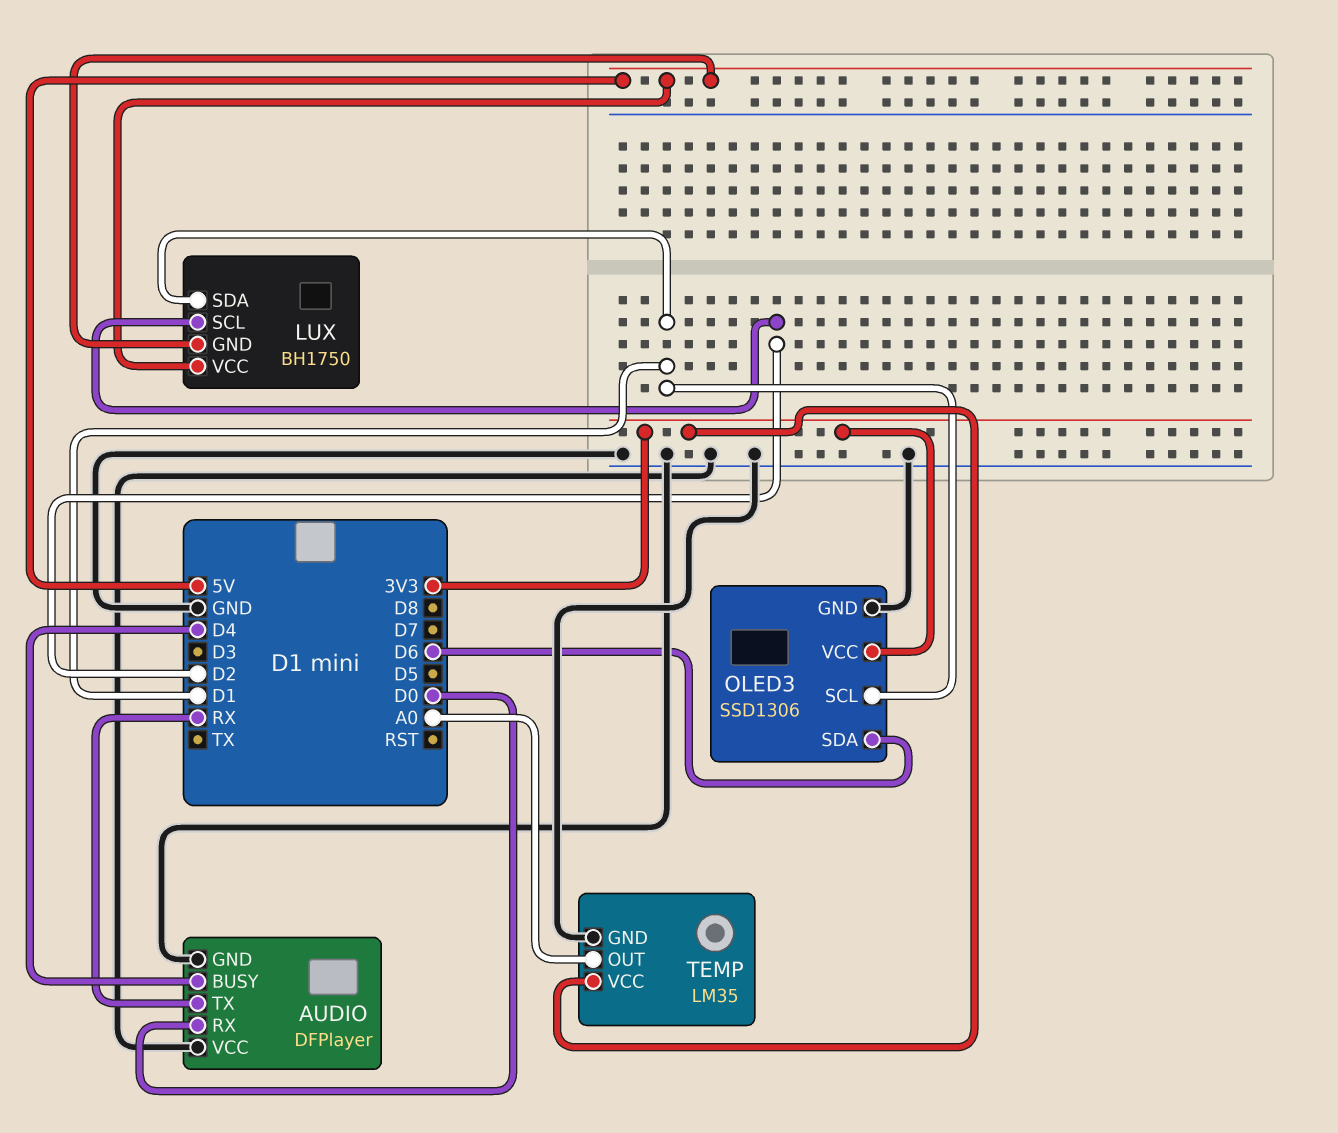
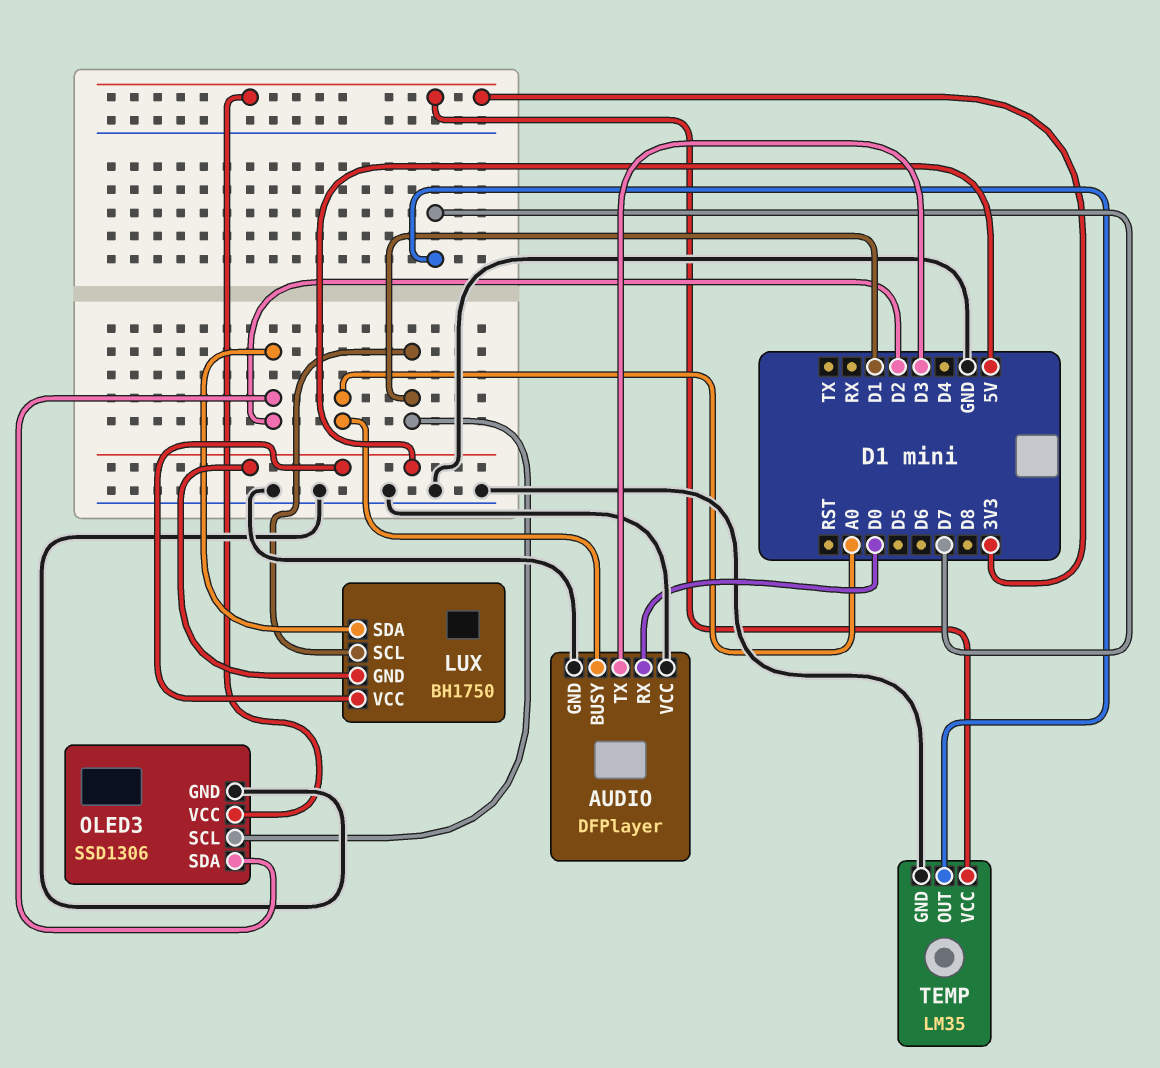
AUDIO pin BUSY: D4 -> A0
AUDIO pin TX: RX -> D3
LUX pin SCL: D2 -> D1
LUX pin SDA: D1 -> D2
OLED3 pin SDA: D6 -> D2
TEMP pin OUT: A0 -> D7

